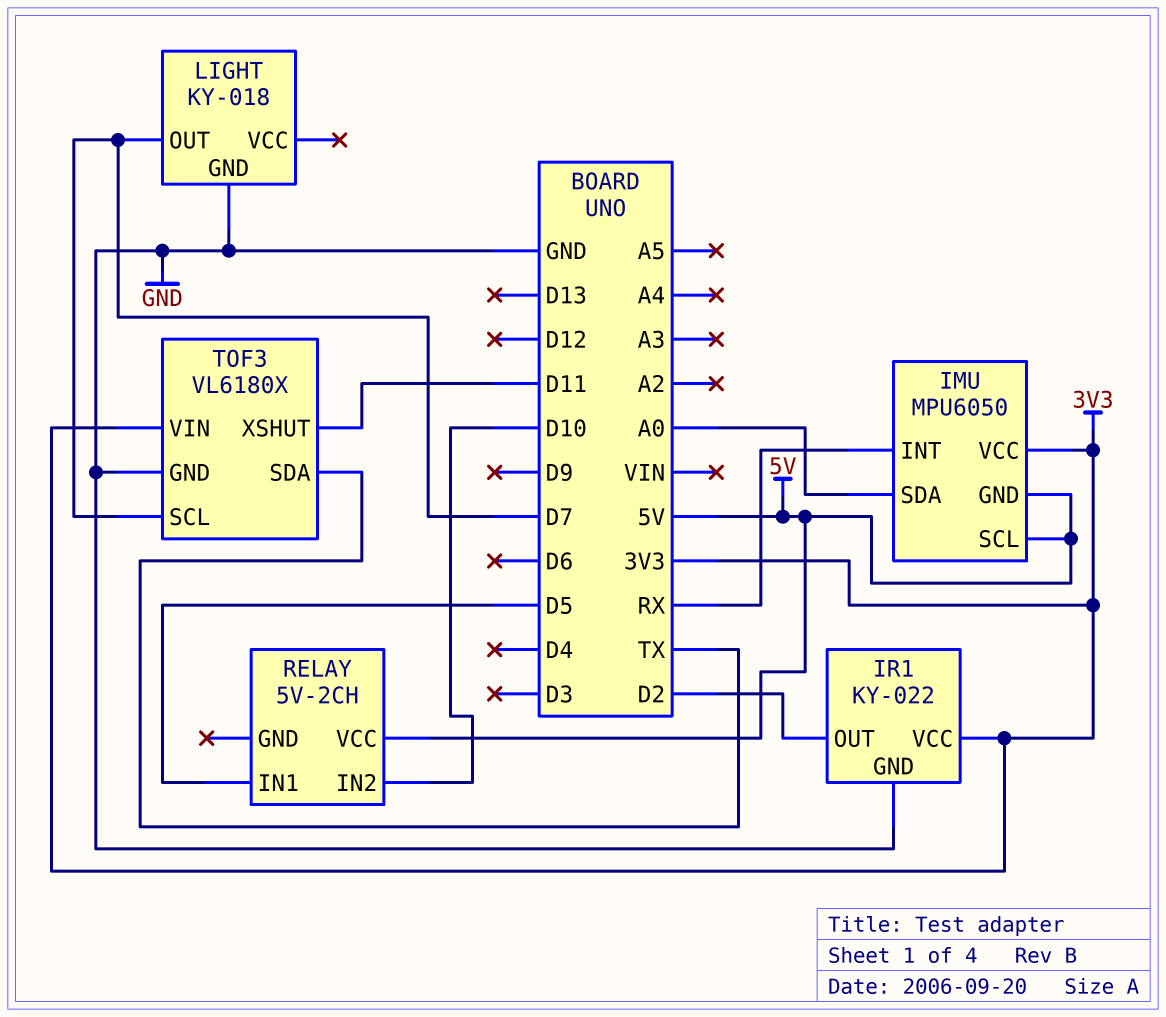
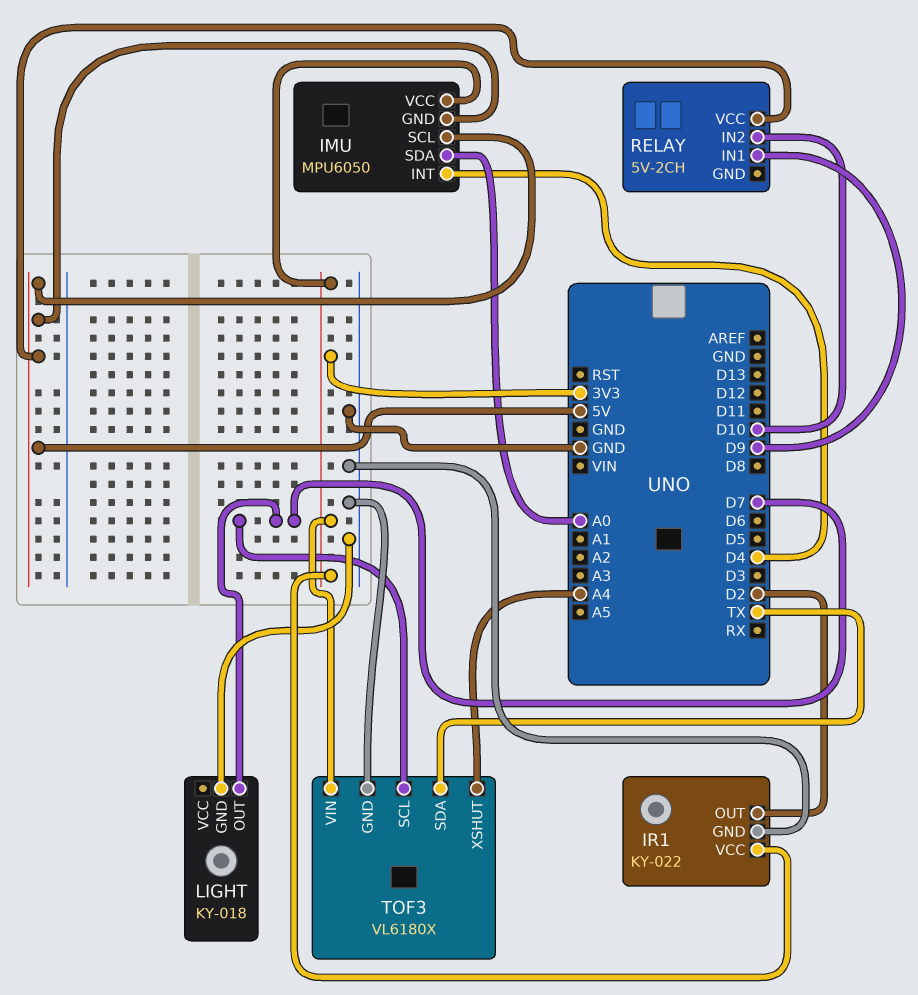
IMU pin INT: RX -> D4
RELAY pin IN1: D5 -> D9
TOF3 pin XSHUT: D11 -> A4

